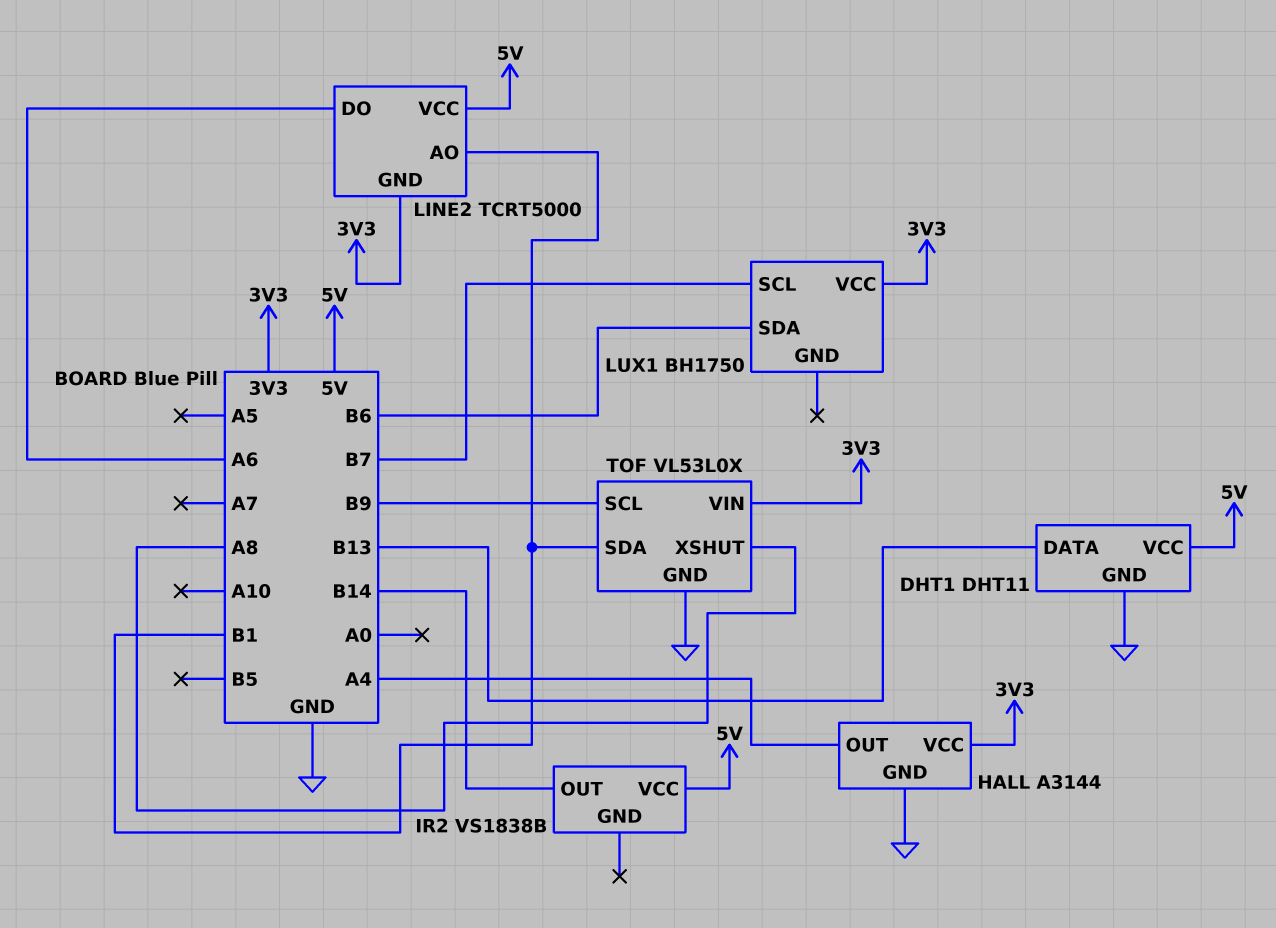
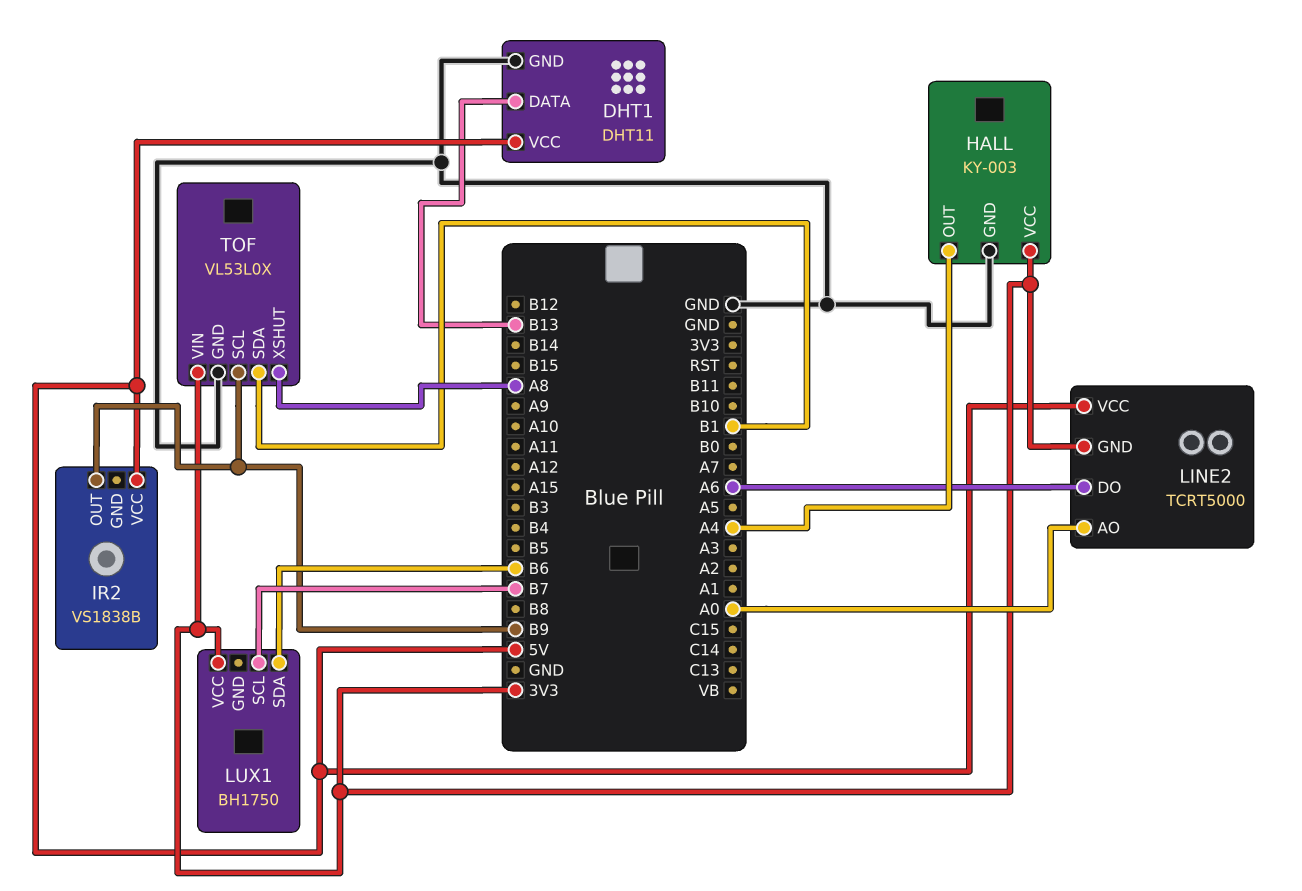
HALL: A3144 -> KY-003
IR2 pin OUT: B14 -> B9
LINE2 pin AO: B1 -> A0

